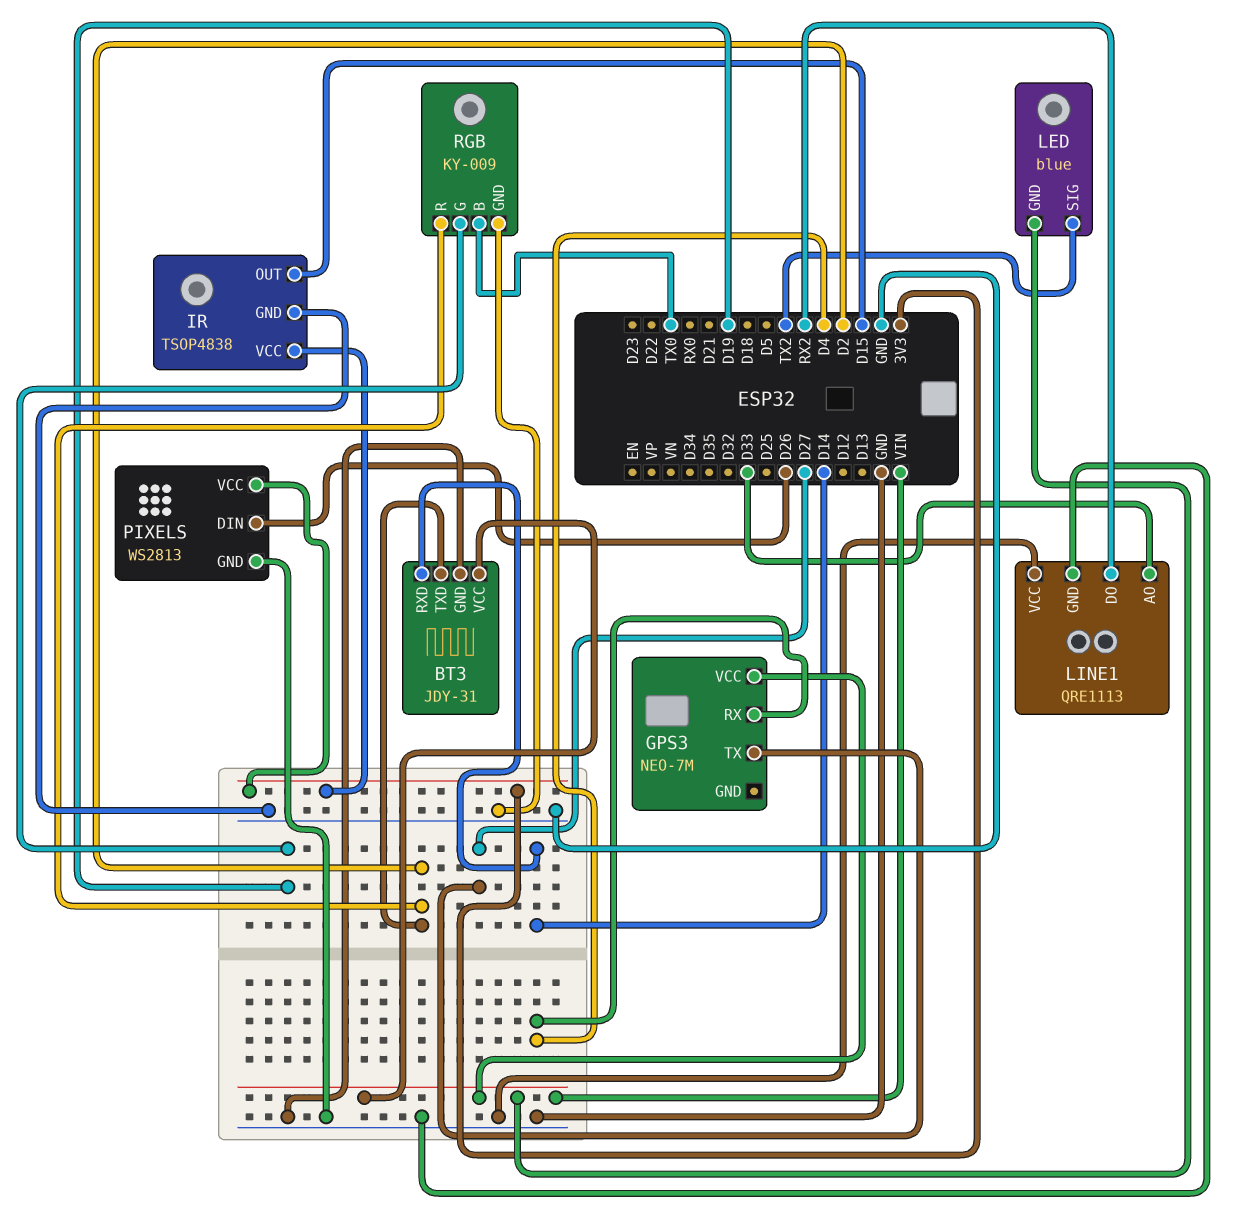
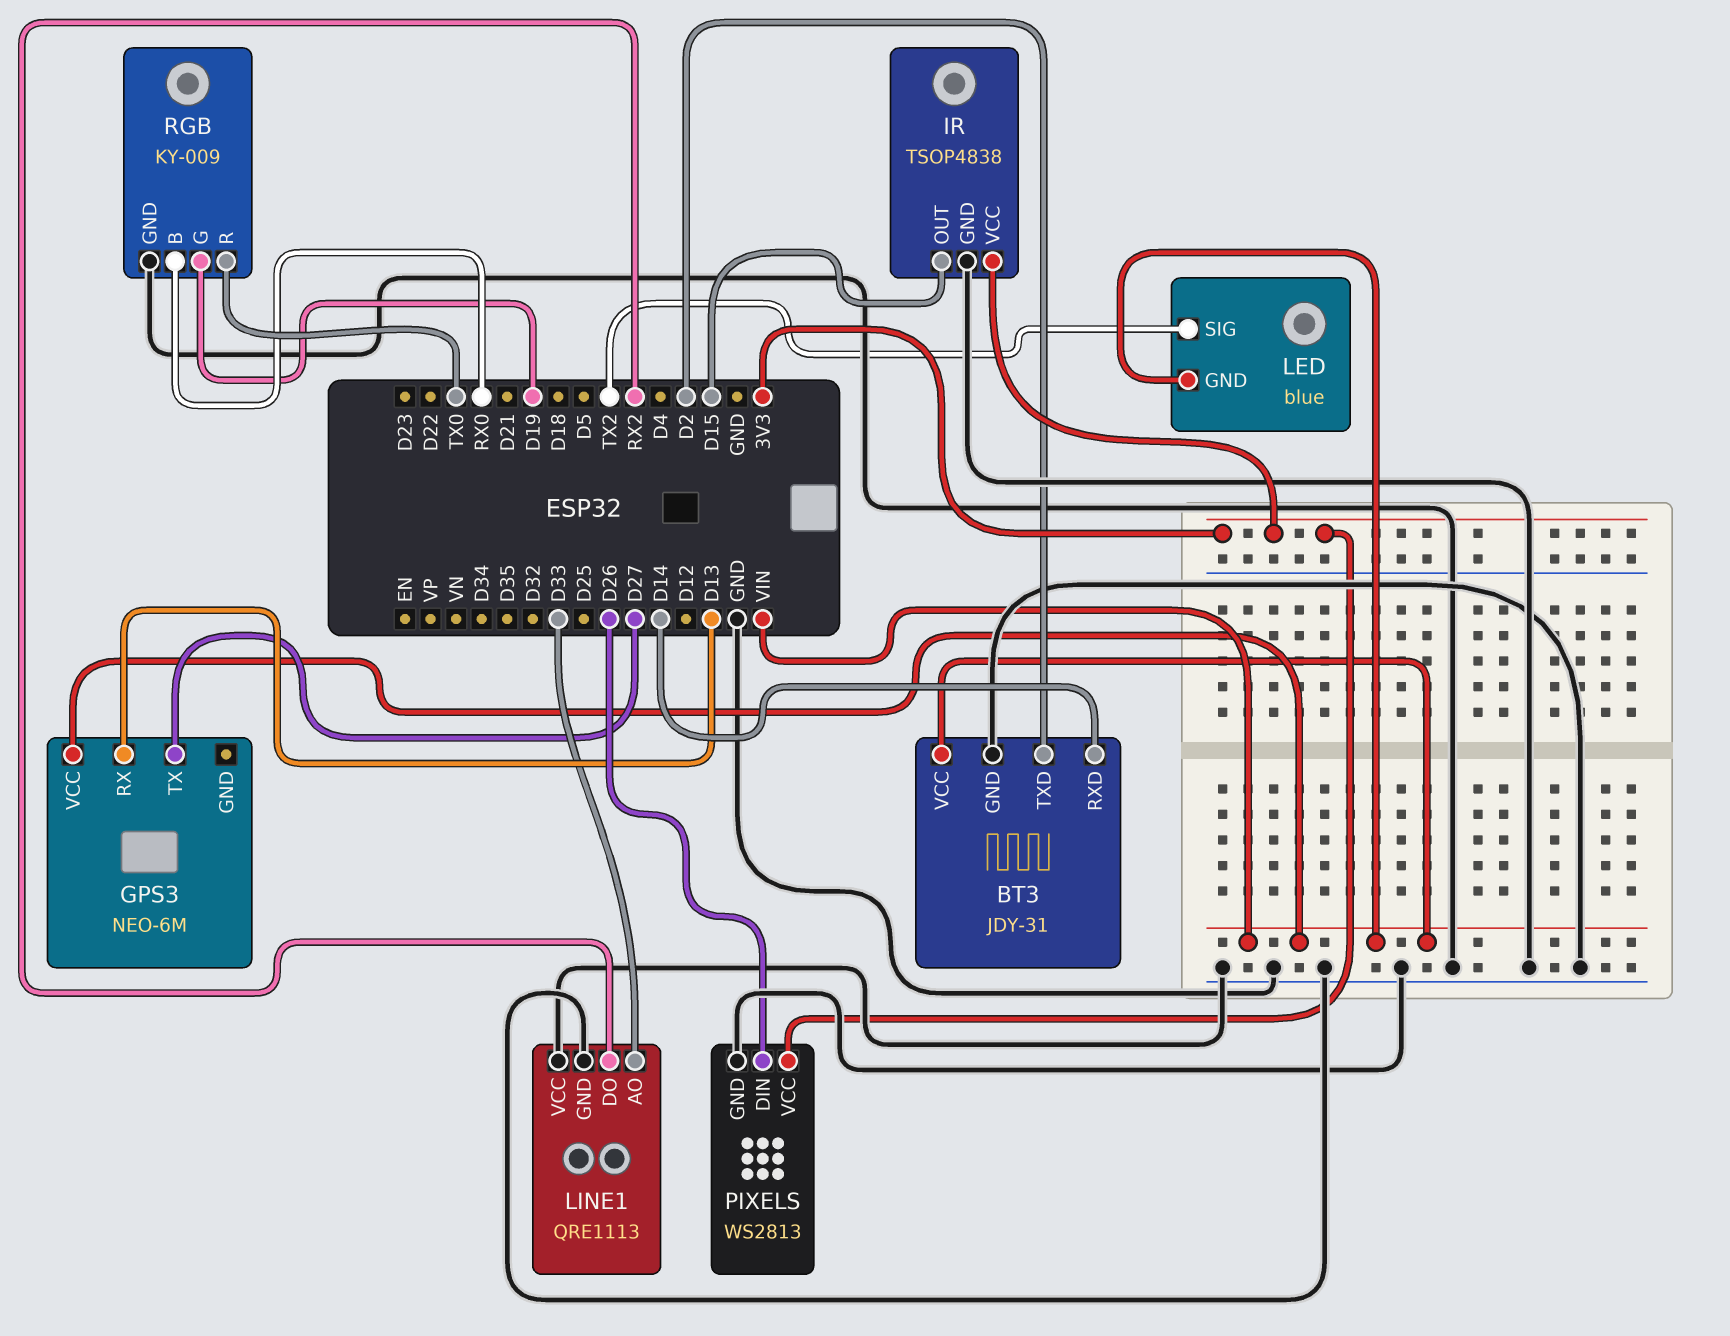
GPS3: NEO-7M -> NEO-6M
GPS3 pin RX: D4 -> D13
RGB pin B: TX0 -> RX0
RGB pin R: D2 -> TX0

